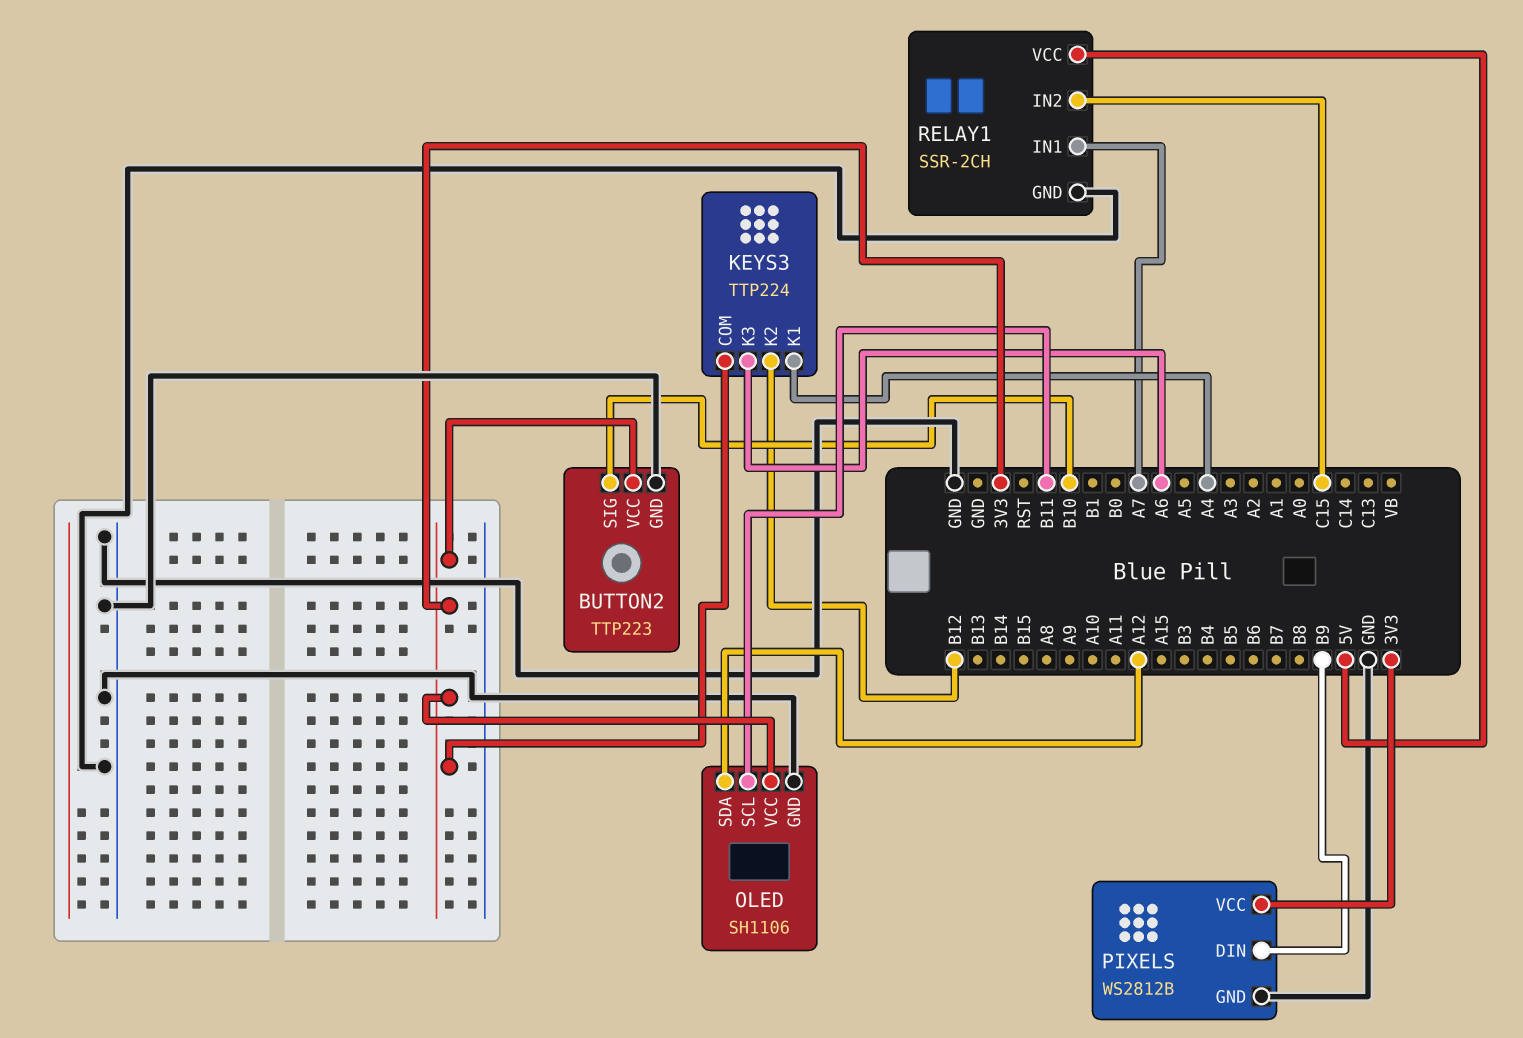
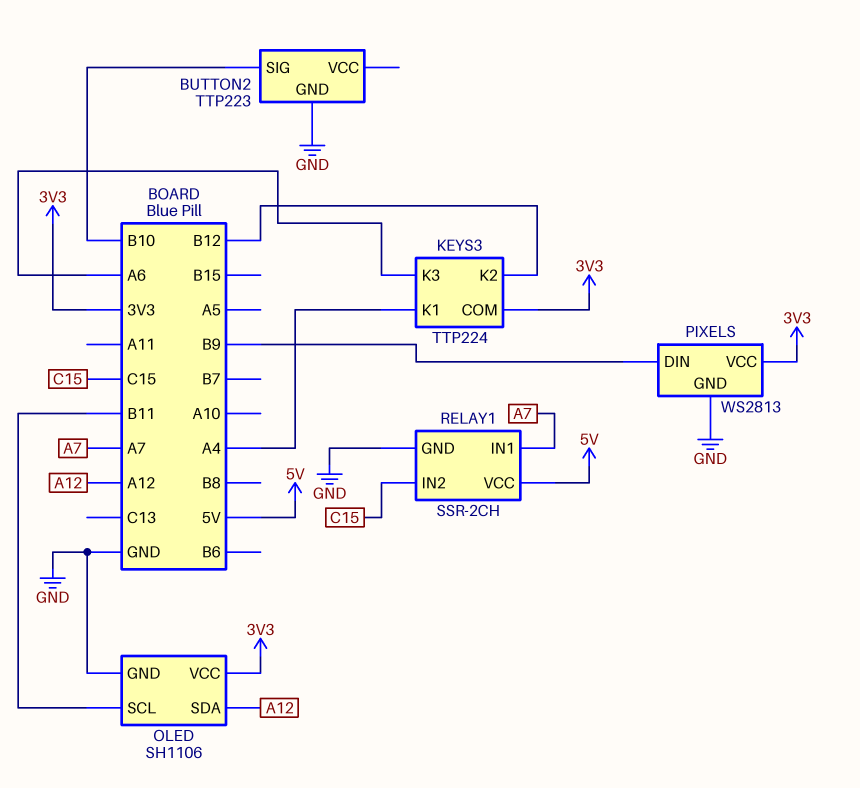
BUTTON2 pin VCC: 3V3 -> none
PIXELS: WS2812B -> WS2813

